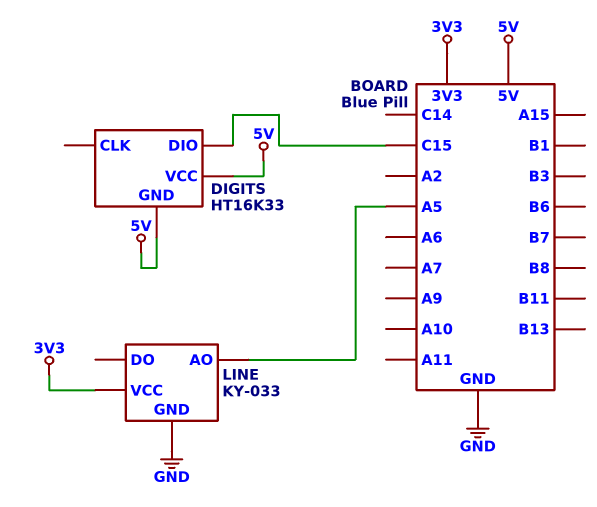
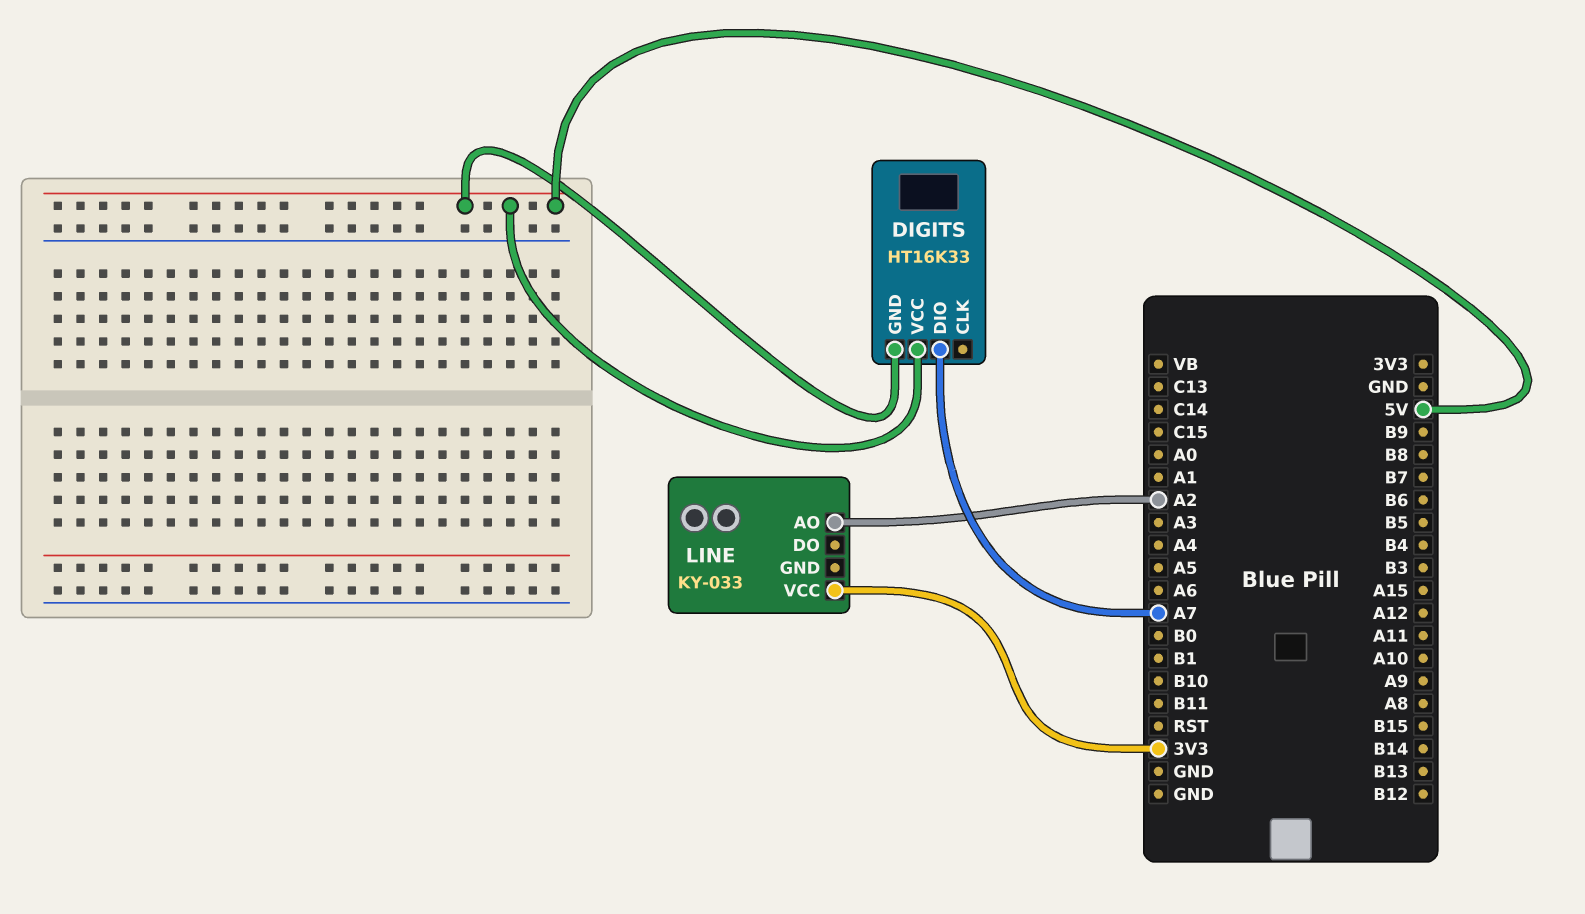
DIGITS pin DIO: C15 -> A7
LINE pin AO: A5 -> A2
LINE pin GND: GND -> none

